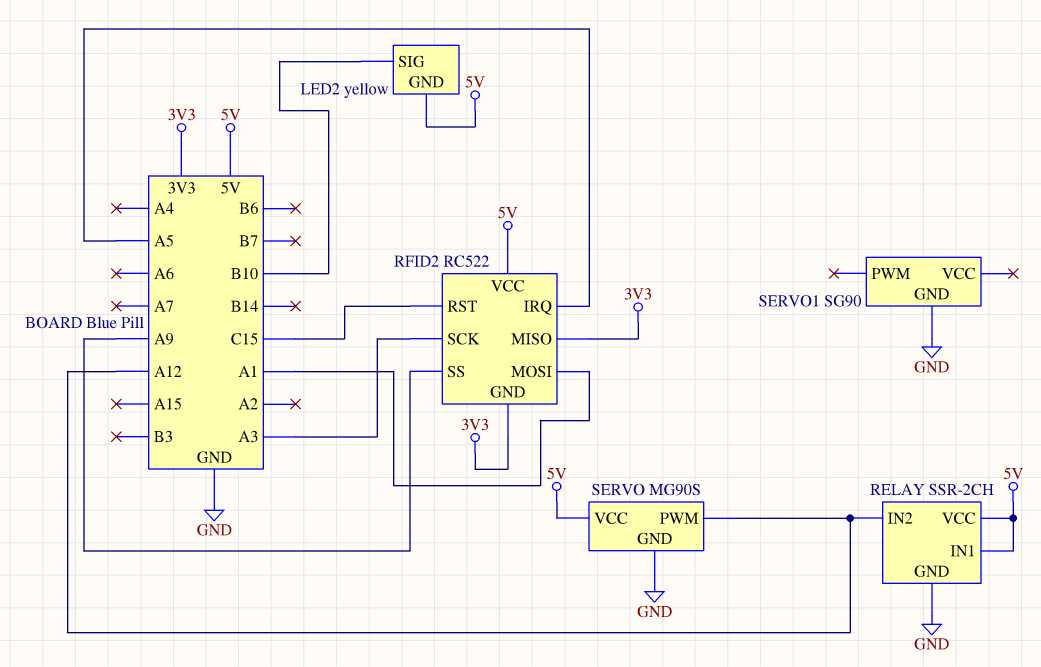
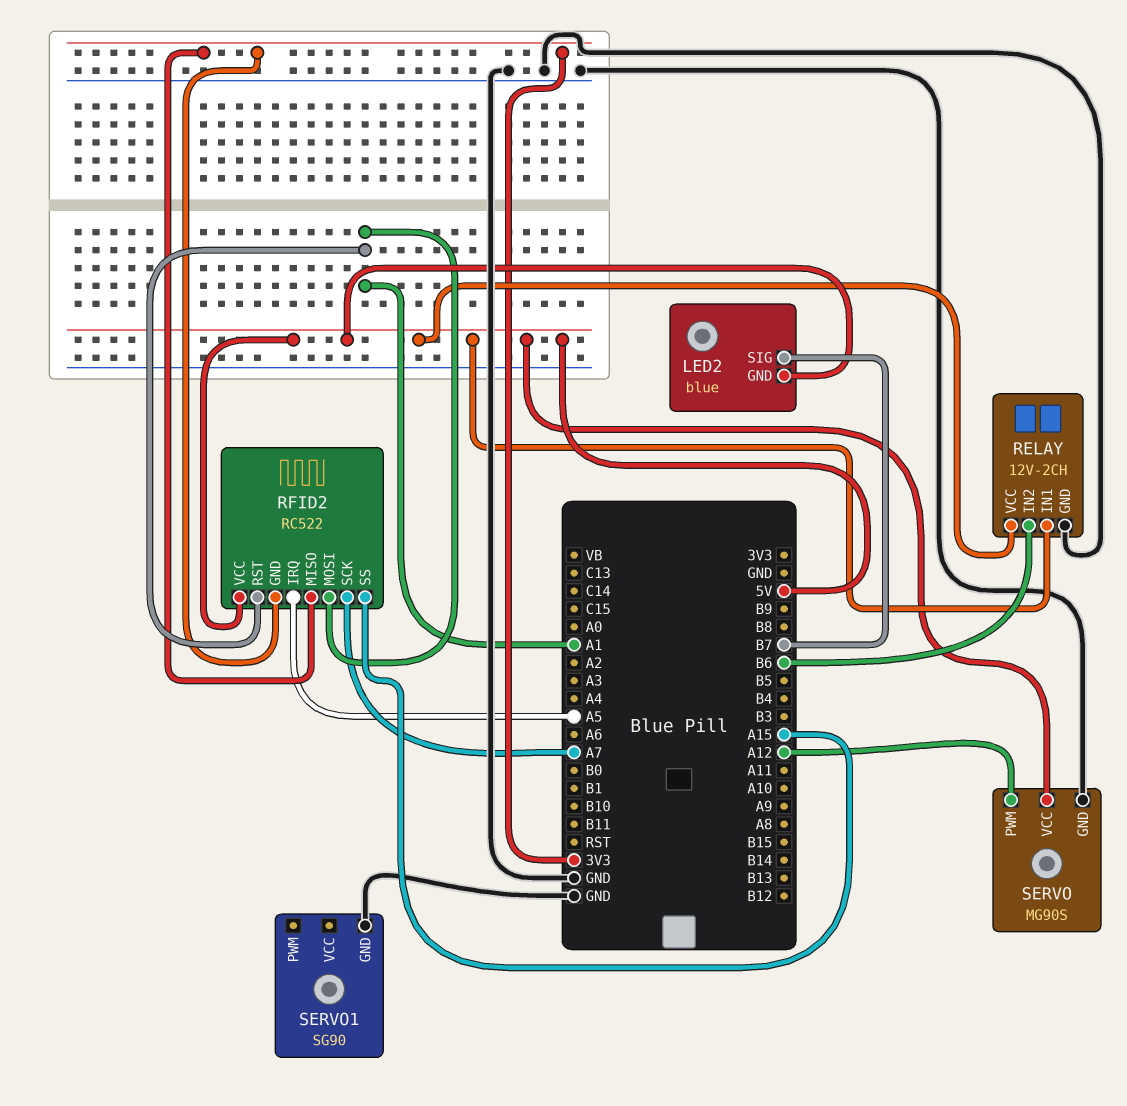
LED2: yellow -> blue
LED2 pin SIG: B10 -> B7
RELAY: SSR-2CH -> 12V-2CH
RELAY pin IN2: A12 -> B6
RFID2 pin RST: C15 -> A1
RFID2 pin SCK: A3 -> A7
RFID2 pin SS: A9 -> A15

